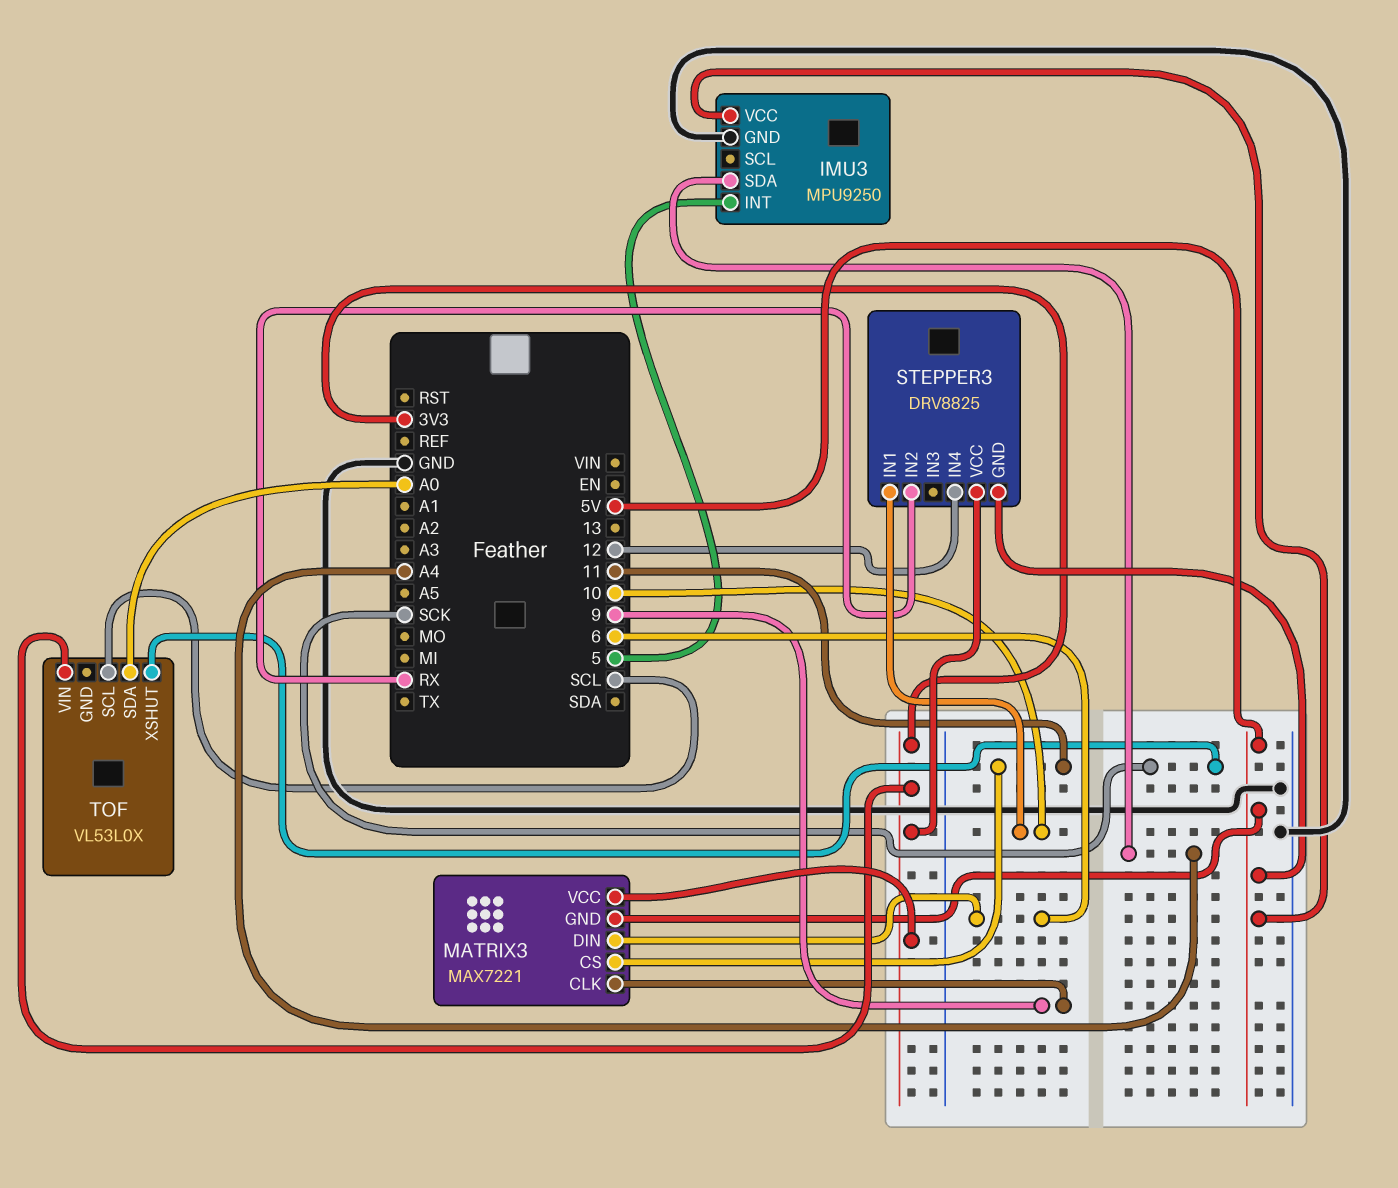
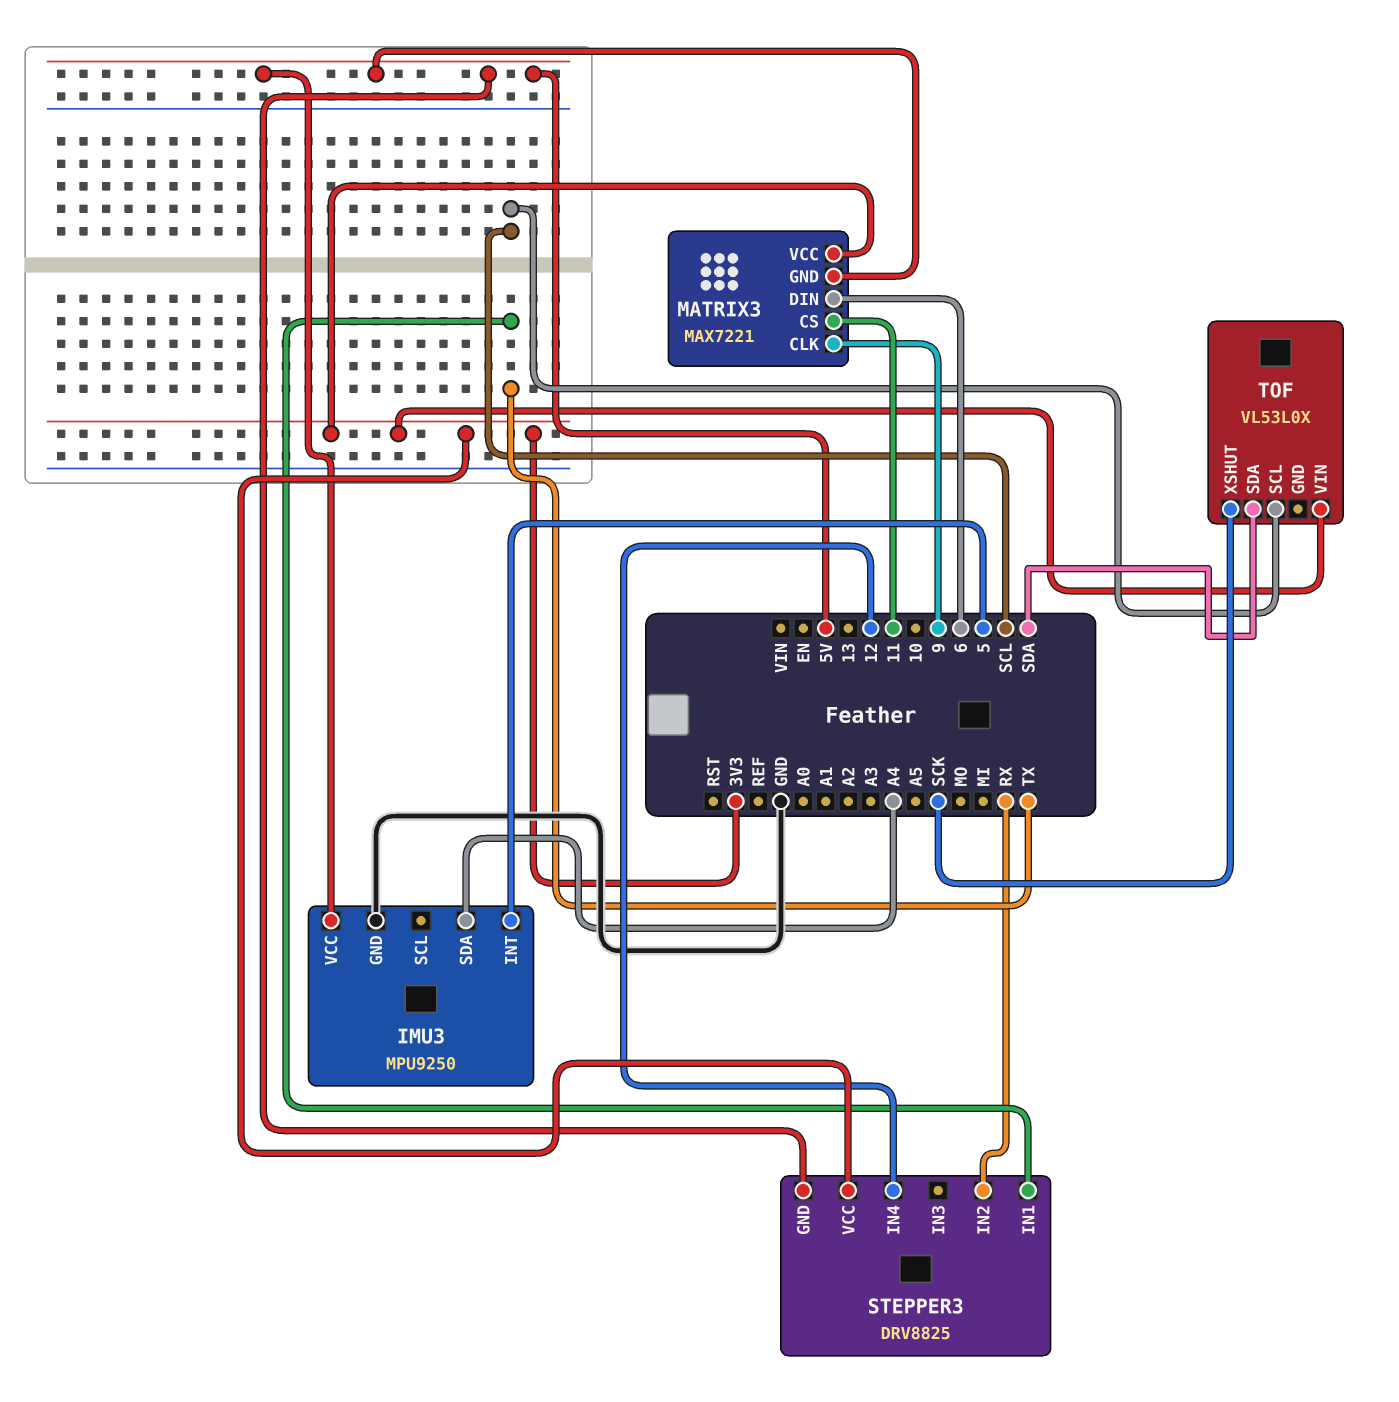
STEPPER3 pin IN1: 10 -> TX
TOF pin SDA: A0 -> SDA

